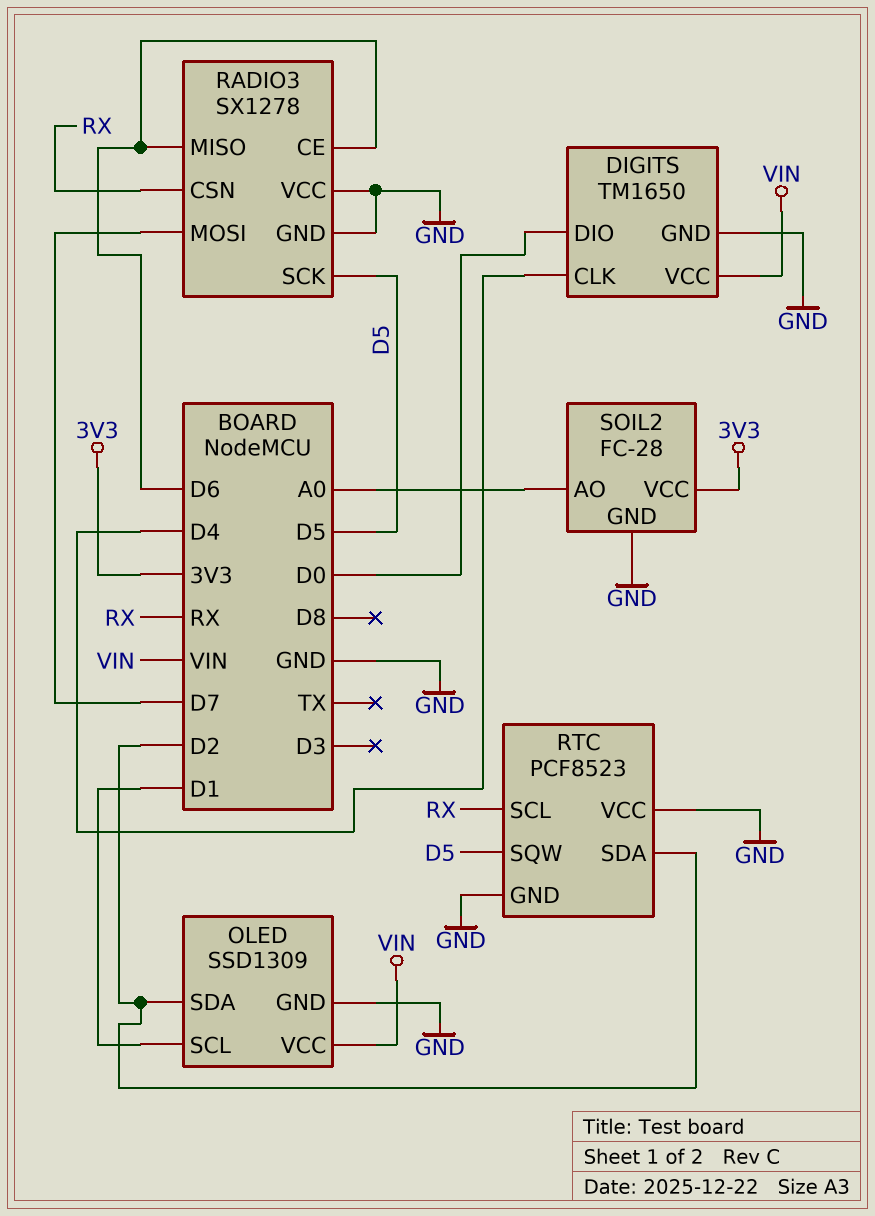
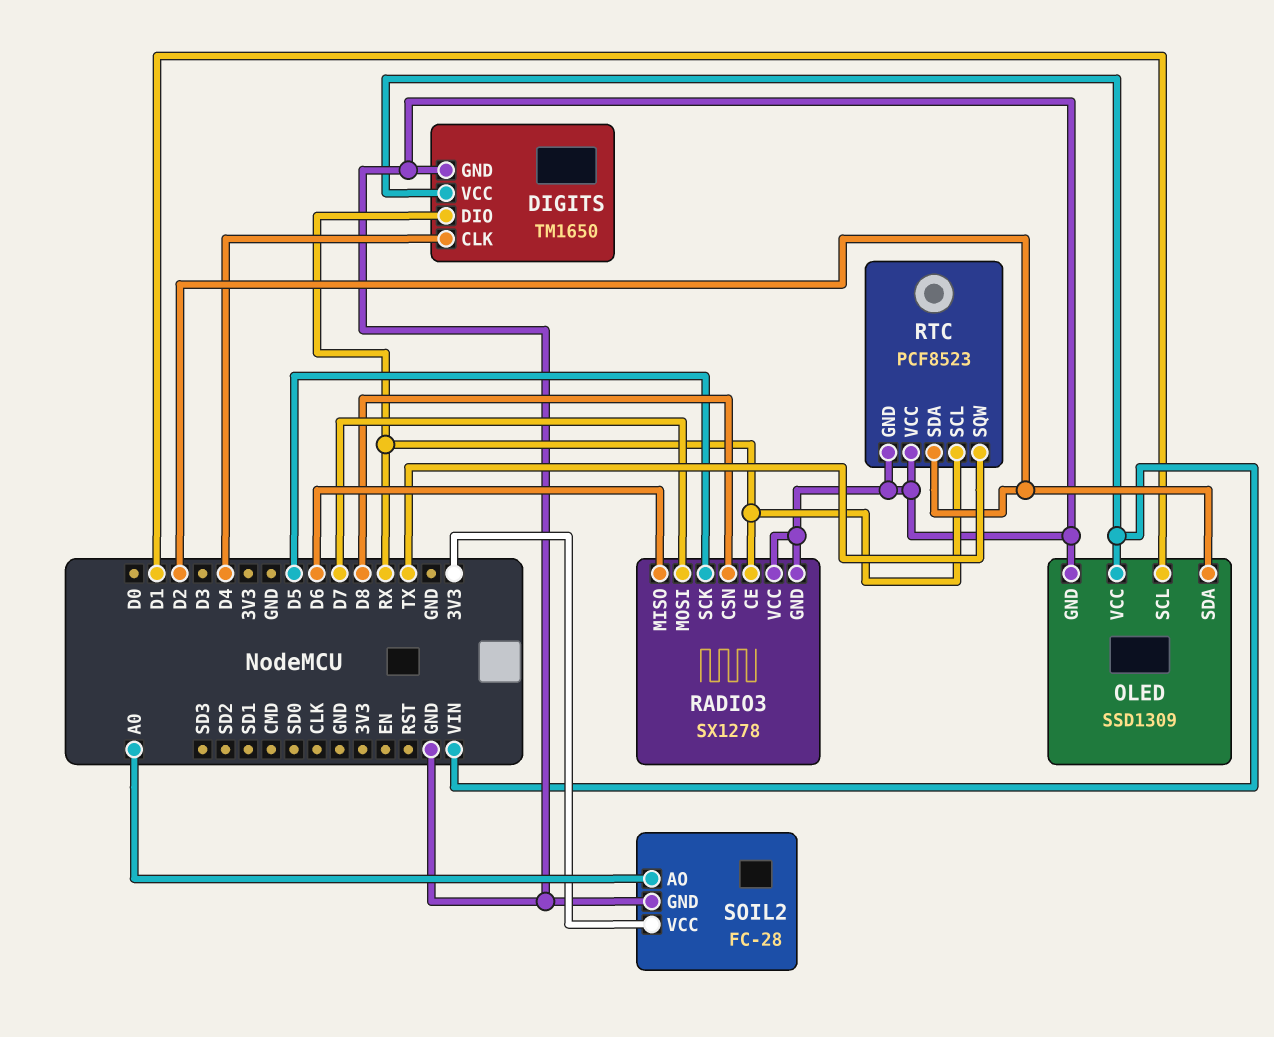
DIGITS pin DIO: D0 -> RX
RADIO3 pin CE: D6 -> RX
RADIO3 pin CSN: RX -> D8
RTC pin SQW: D5 -> TX

